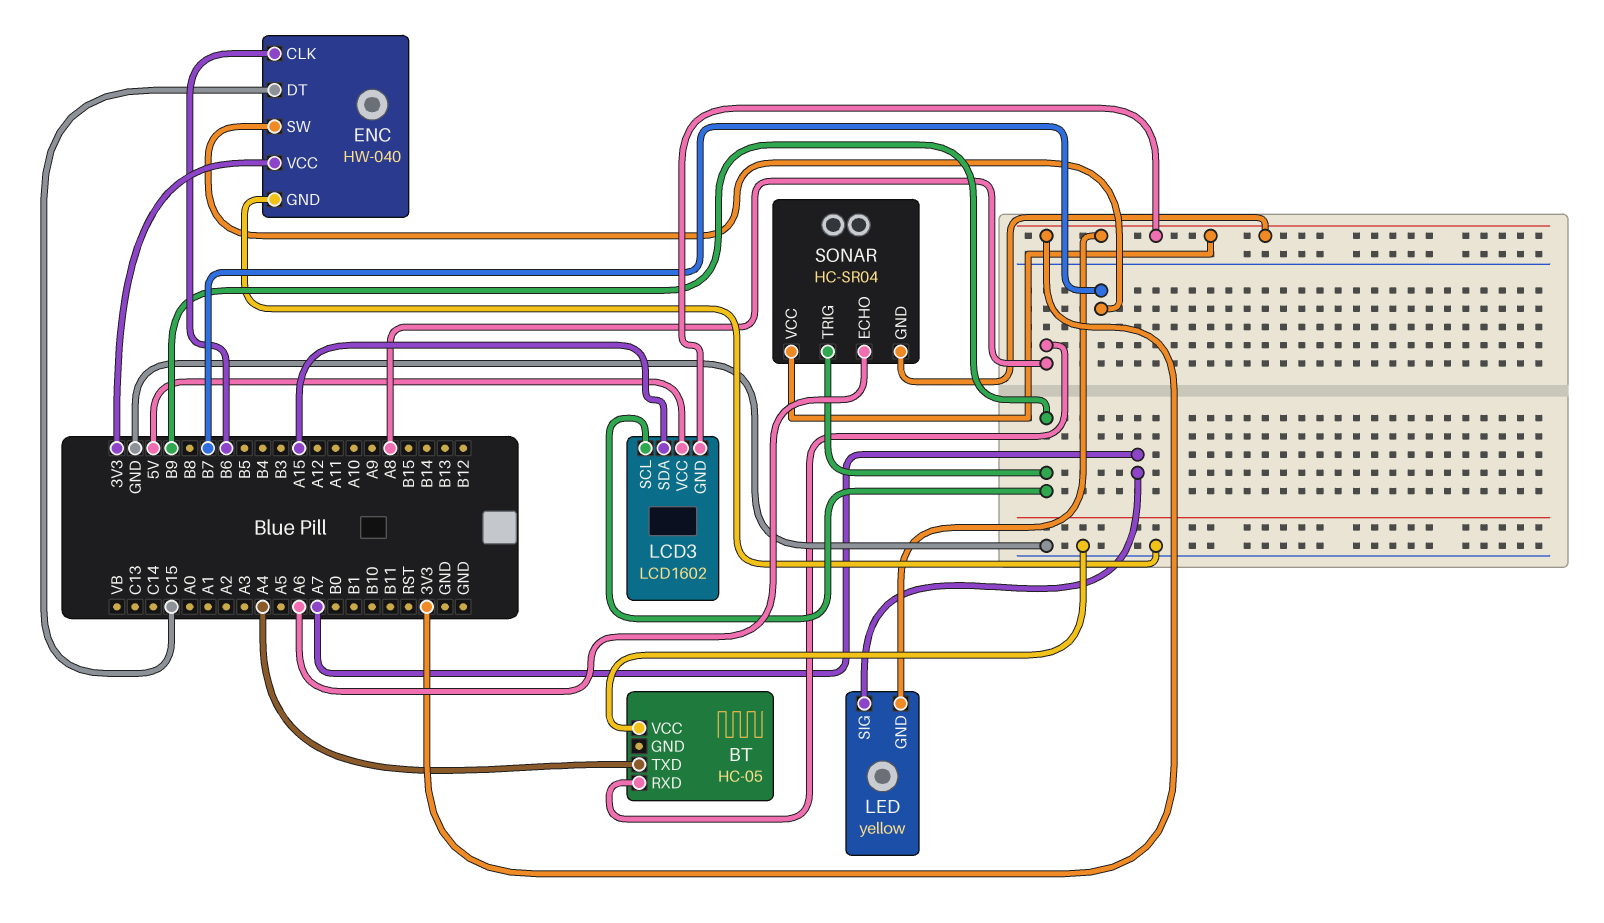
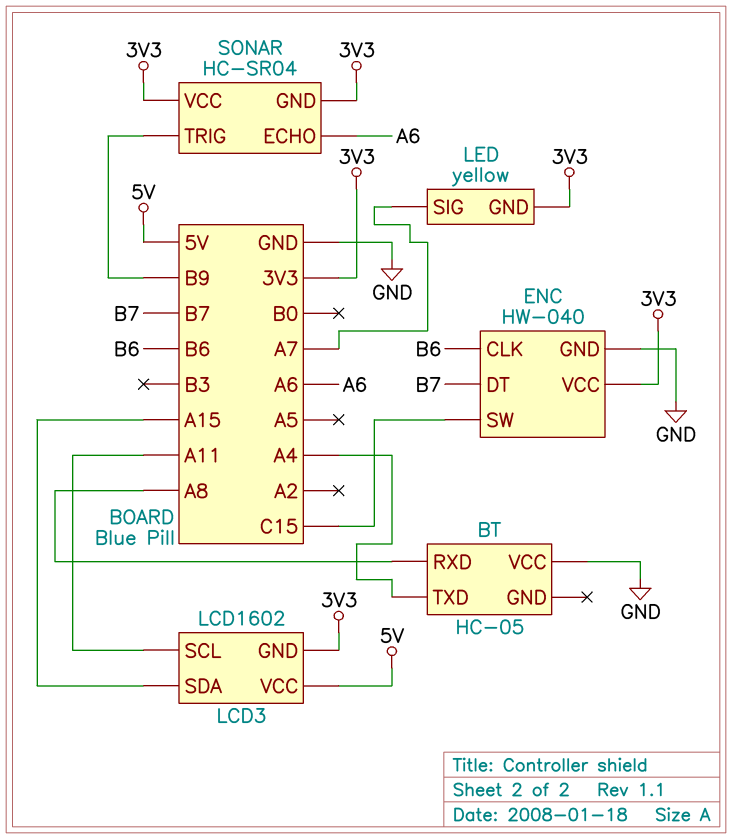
ENC pin DT: C15 -> B7
ENC pin SW: B7 -> C15
LCD3 pin SCL: B9 -> A11

